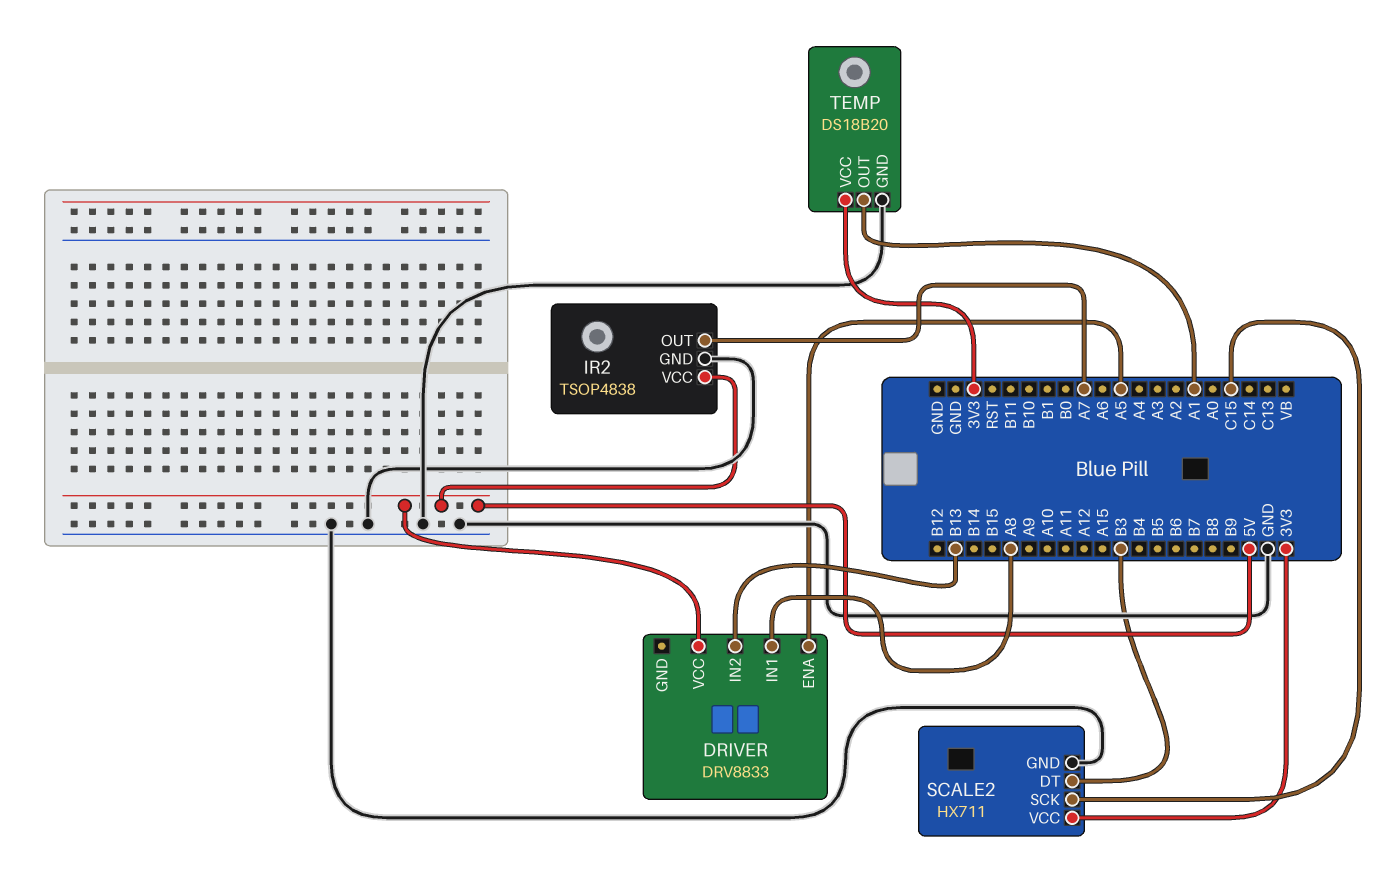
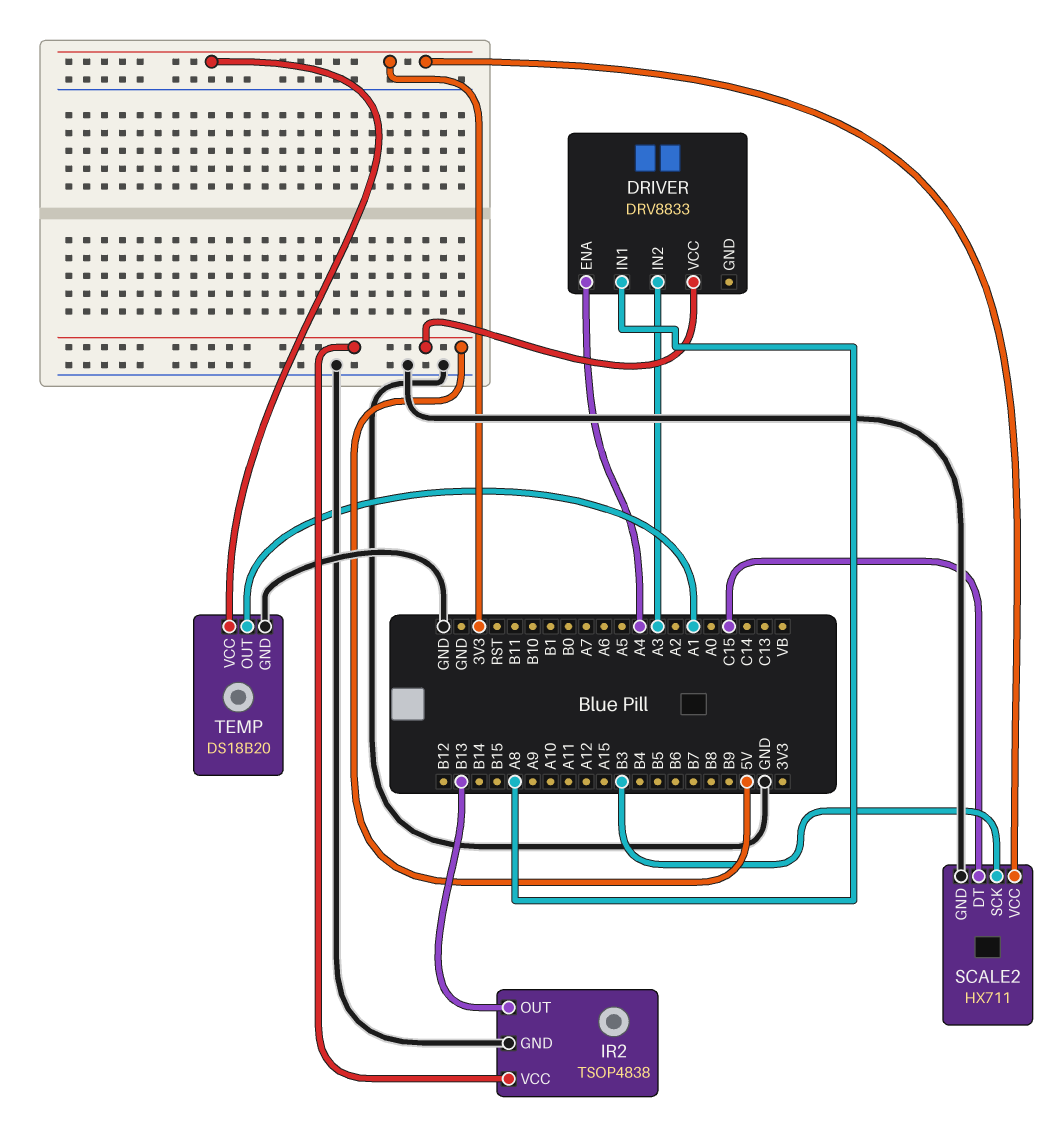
DRIVER pin ENA: A5 -> A4
DRIVER pin IN2: B13 -> A3
IR2 pin OUT: A7 -> B13
SCALE2 pin DT: B3 -> C15
SCALE2 pin SCK: C15 -> B3

